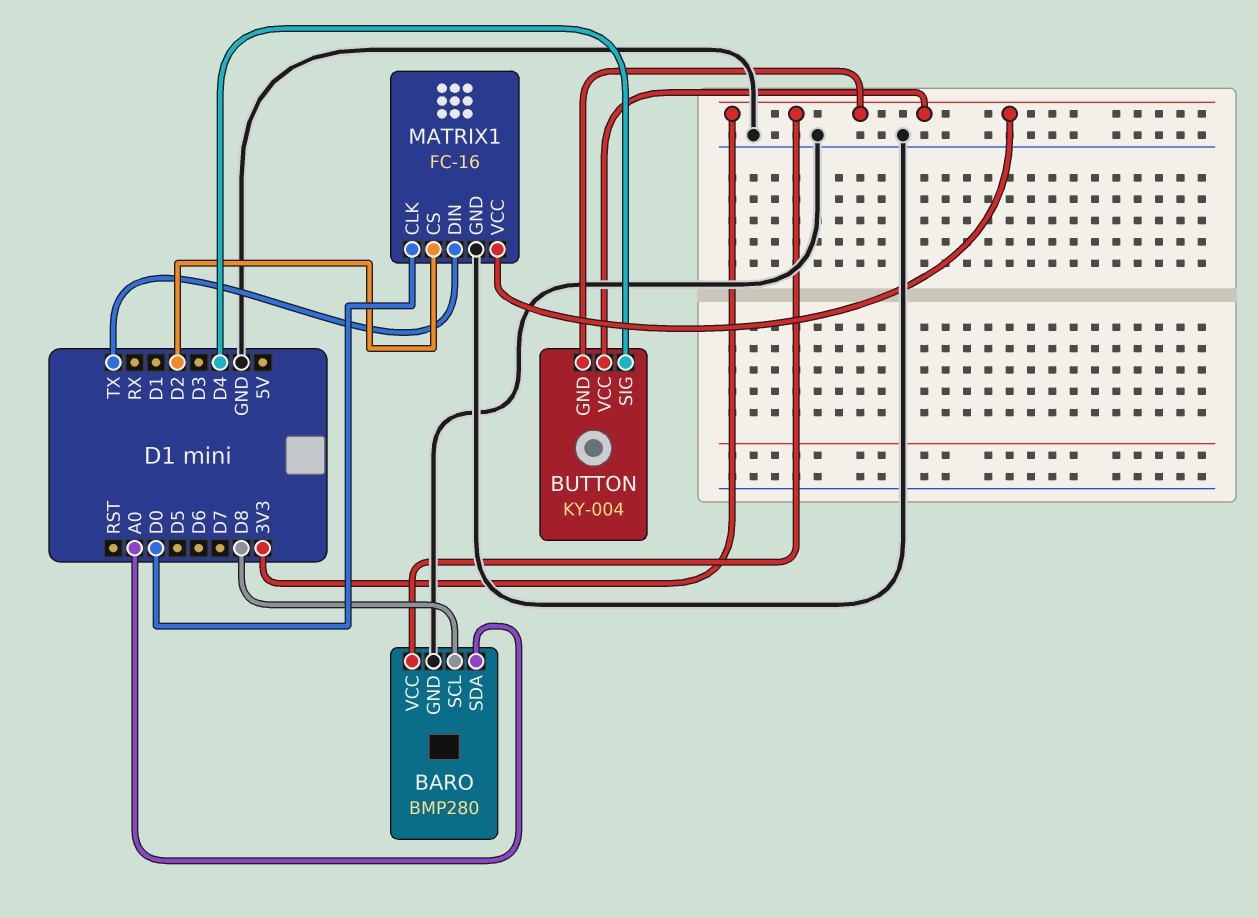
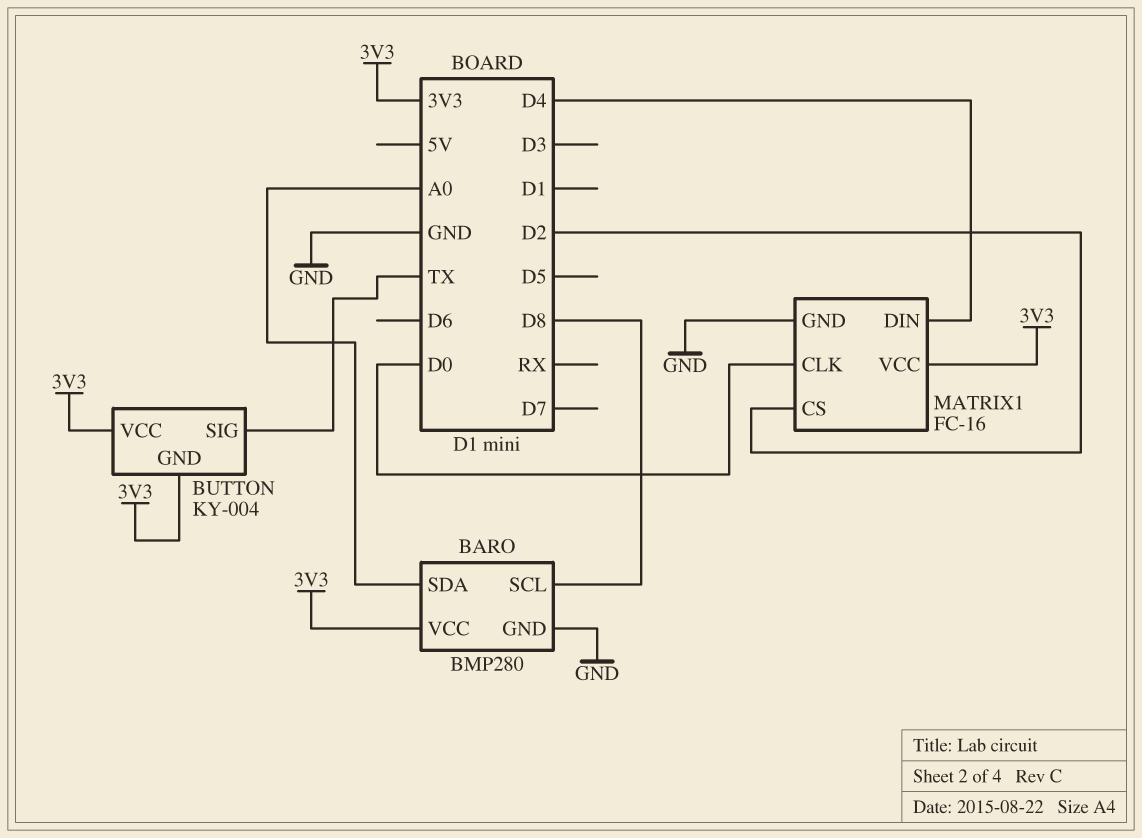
BUTTON pin SIG: D4 -> TX
MATRIX1 pin DIN: TX -> D4

